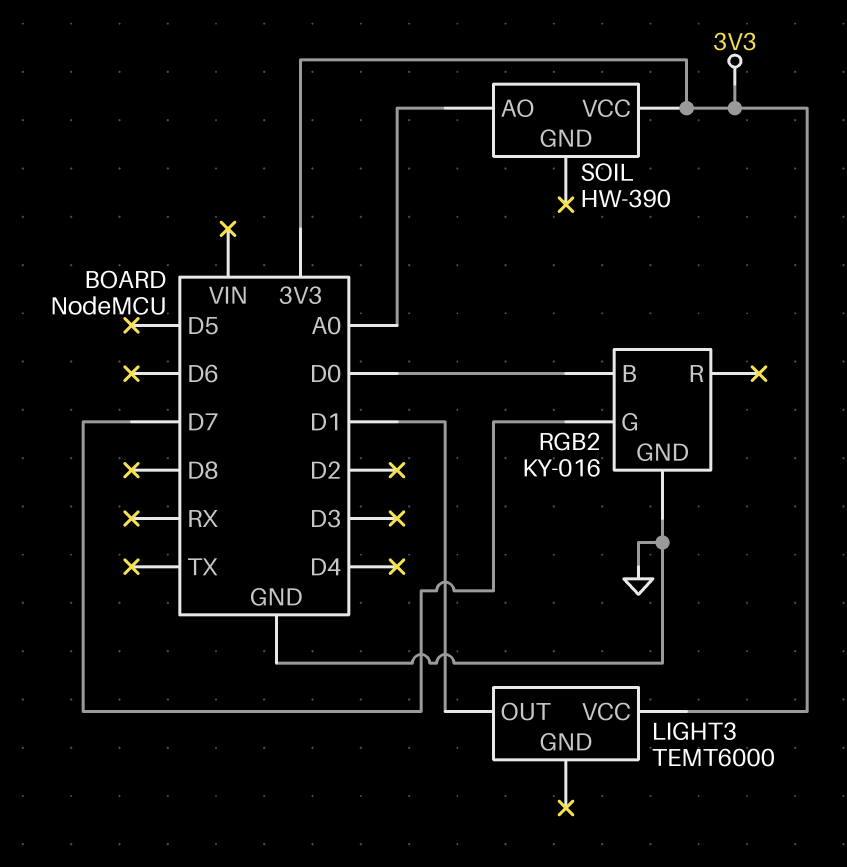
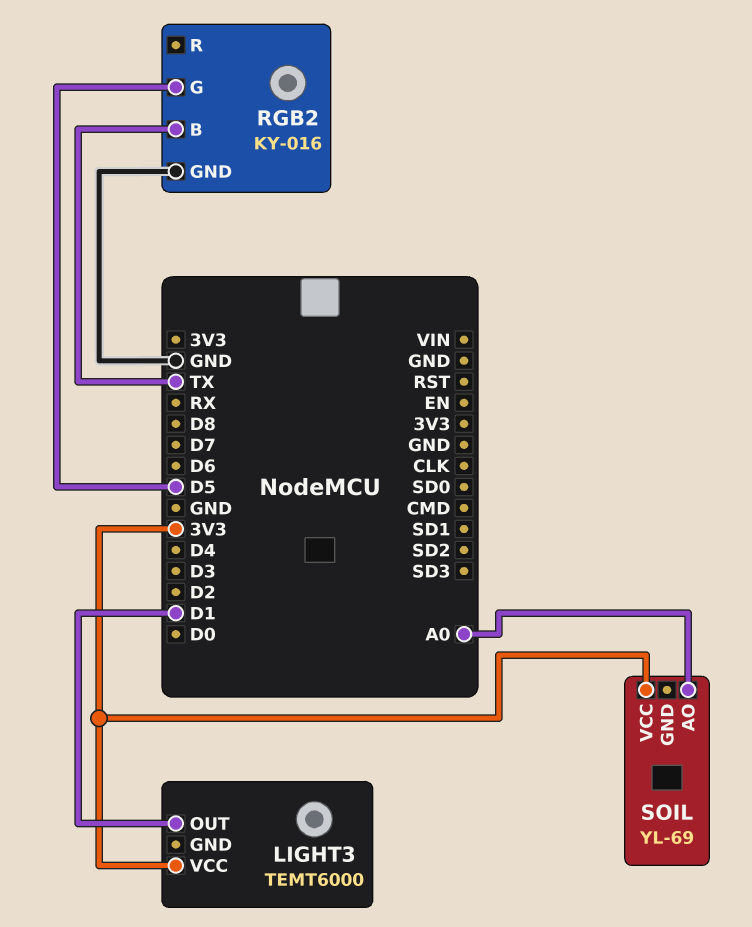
RGB2 pin B: D0 -> TX
RGB2 pin G: D7 -> D5
SOIL: HW-390 -> YL-69

